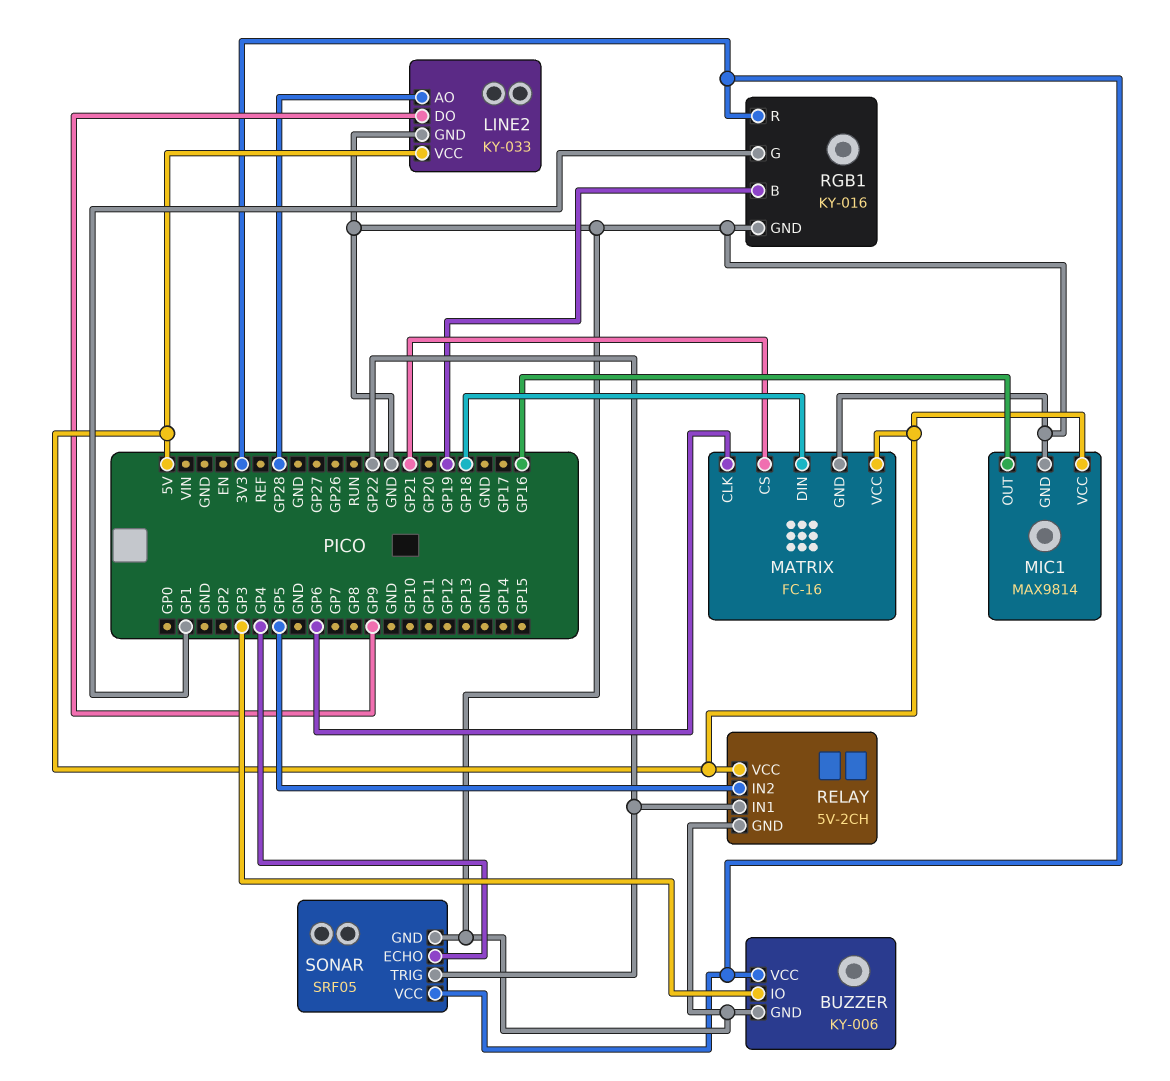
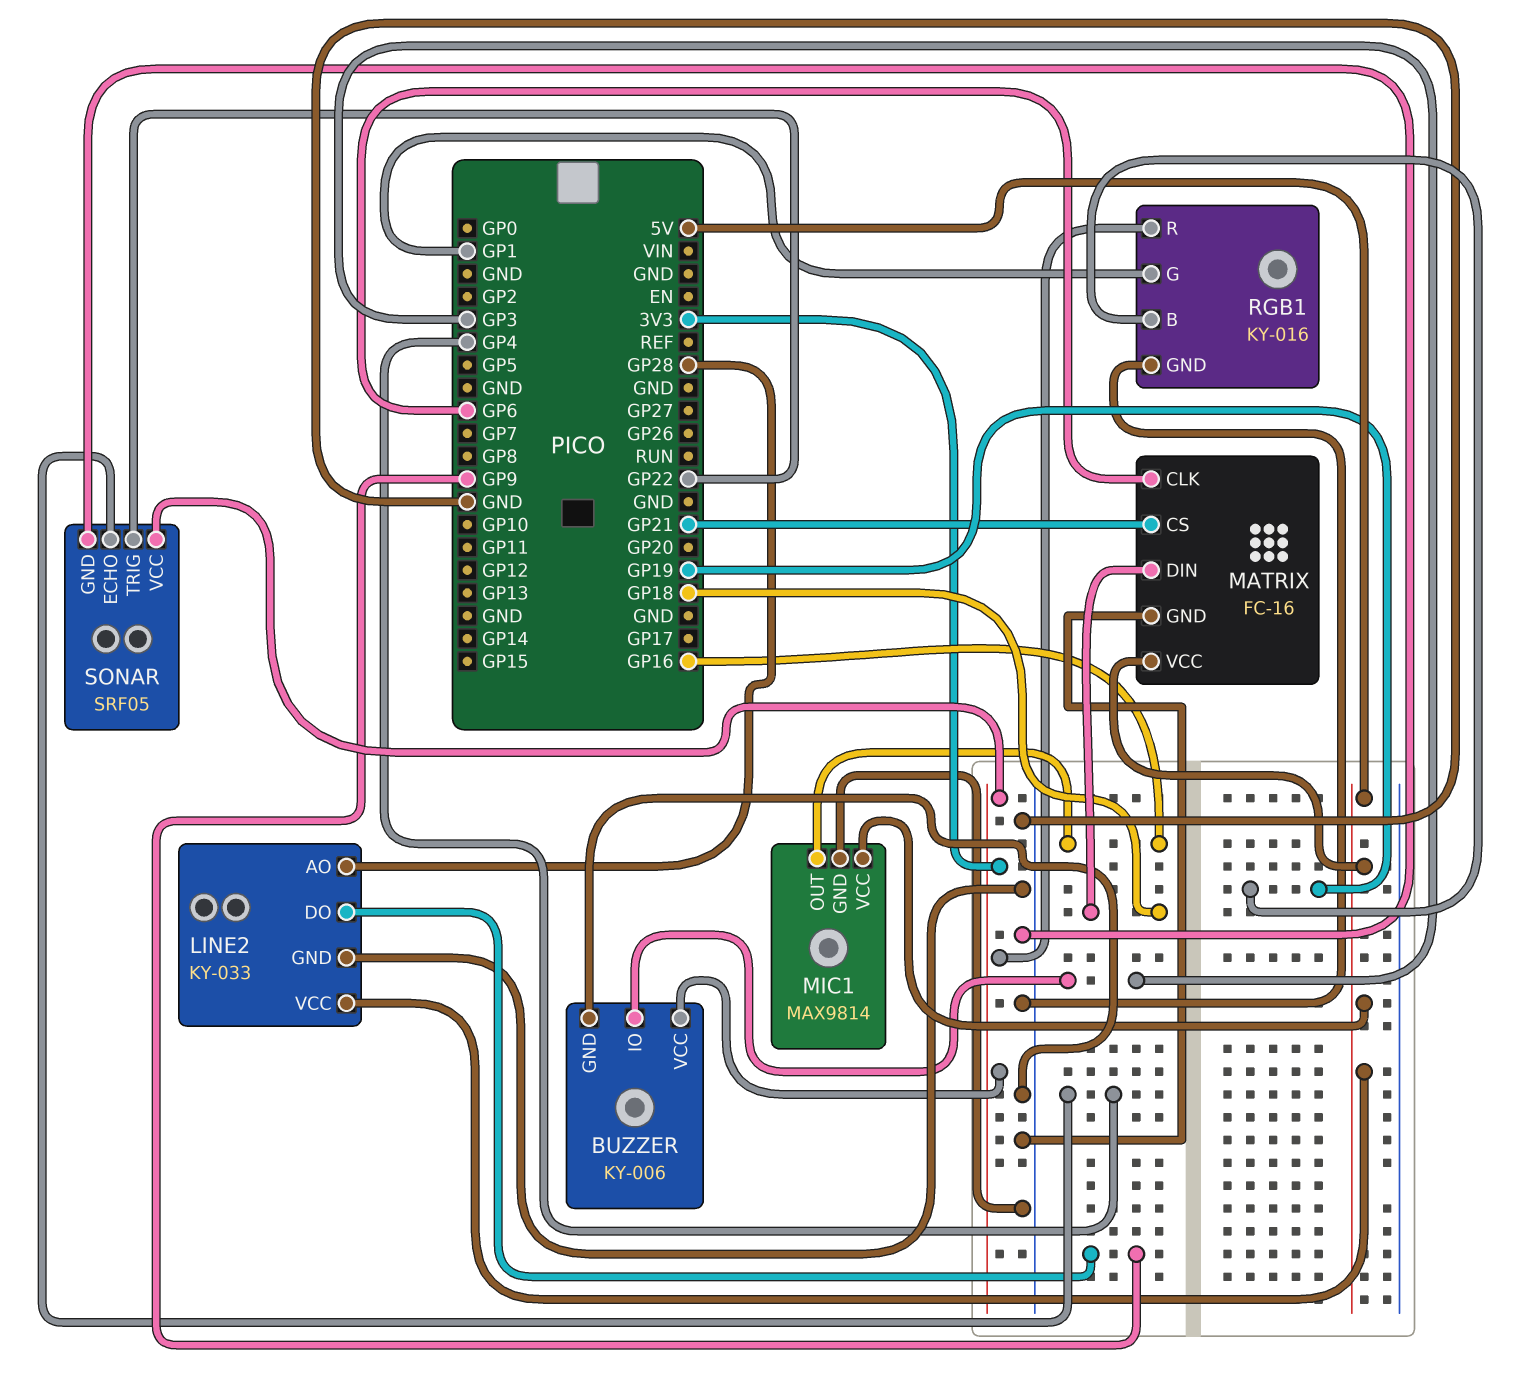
RELAY: 5V-2CH -> none
RELAY pin GND: GND -> none
RELAY pin IN1: GP22 -> none
RELAY pin IN2: GP5 -> none
RELAY pin VCC: 5V -> none

